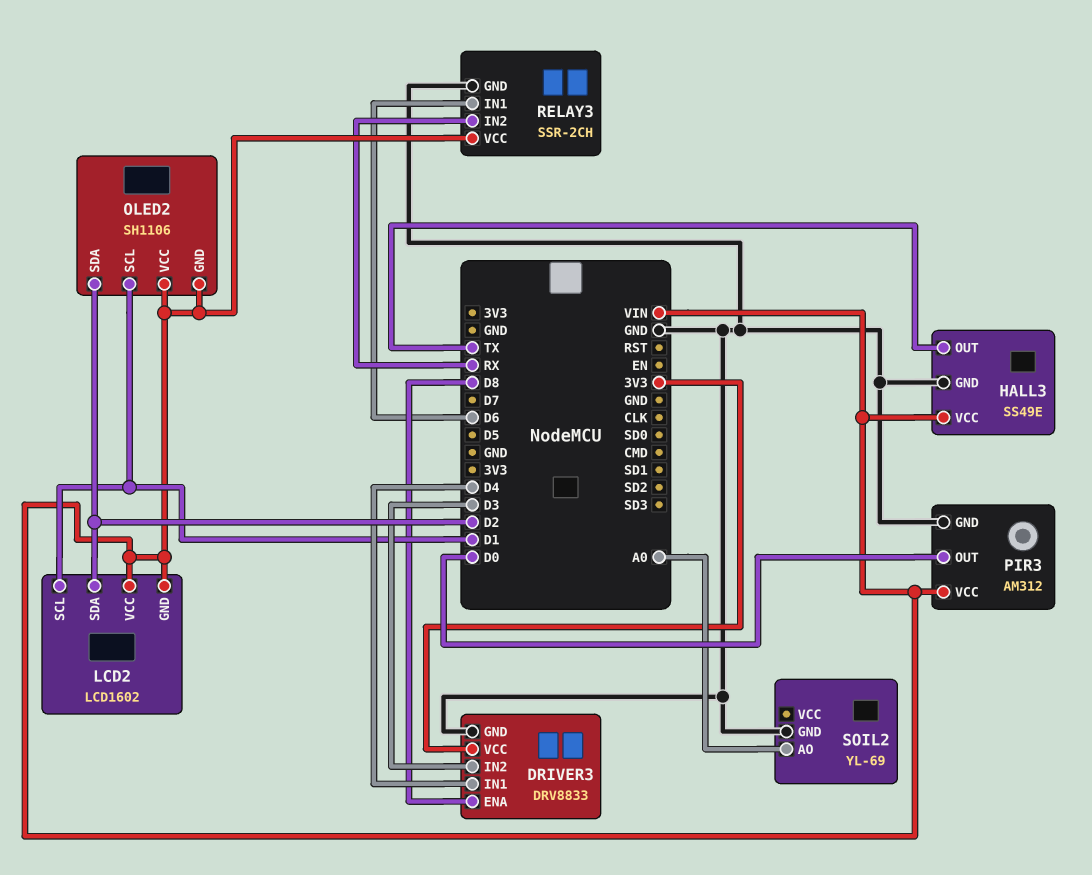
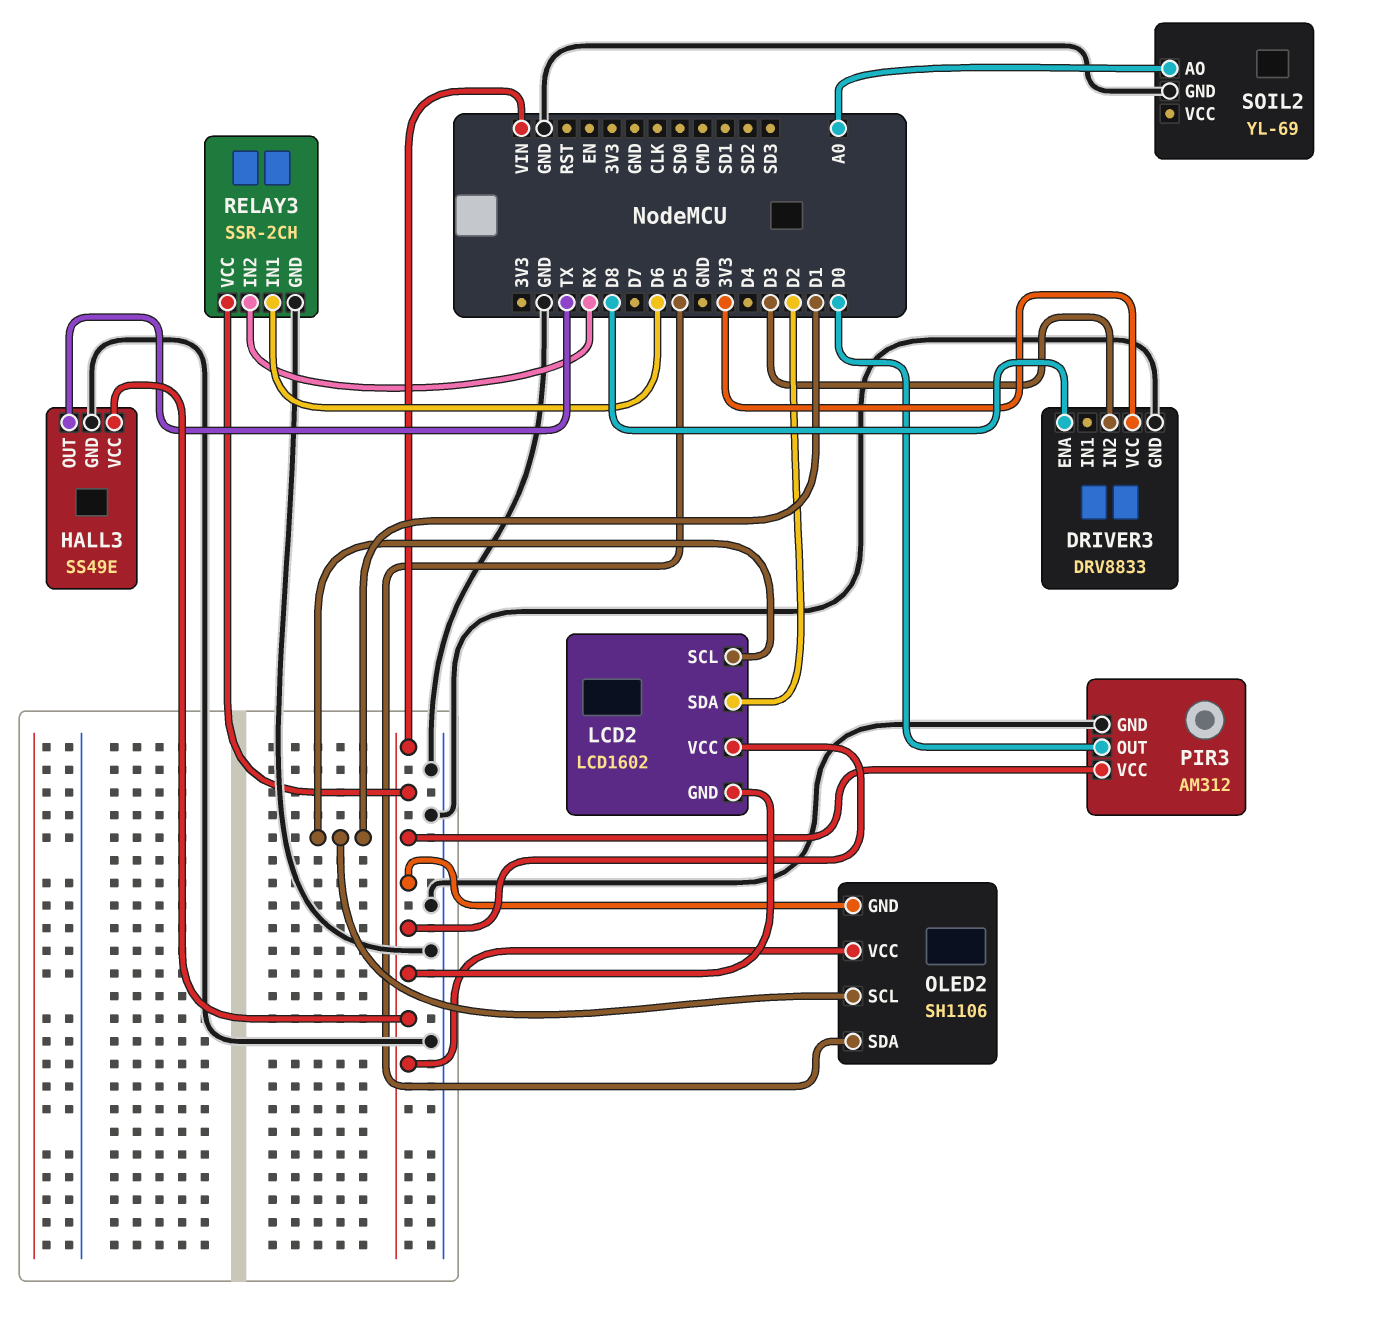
DRIVER3 pin IN1: D4 -> none
OLED2 pin SDA: D2 -> D5

